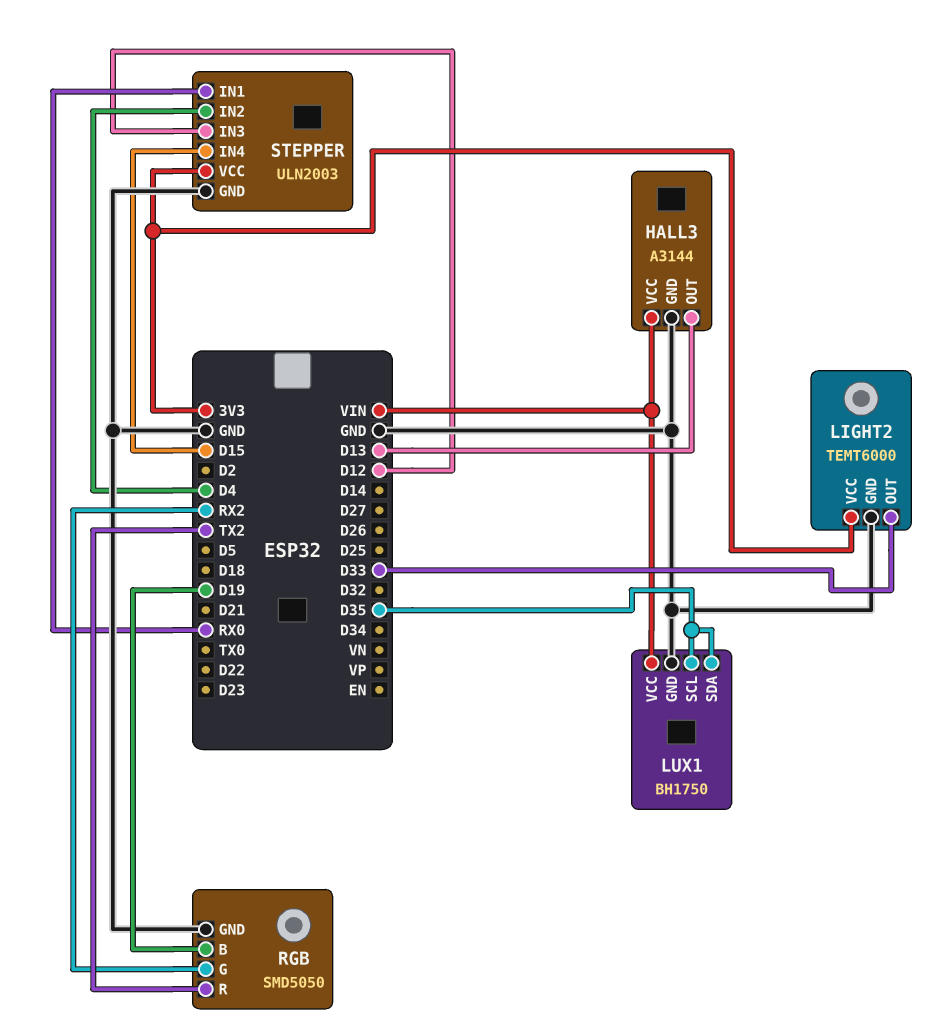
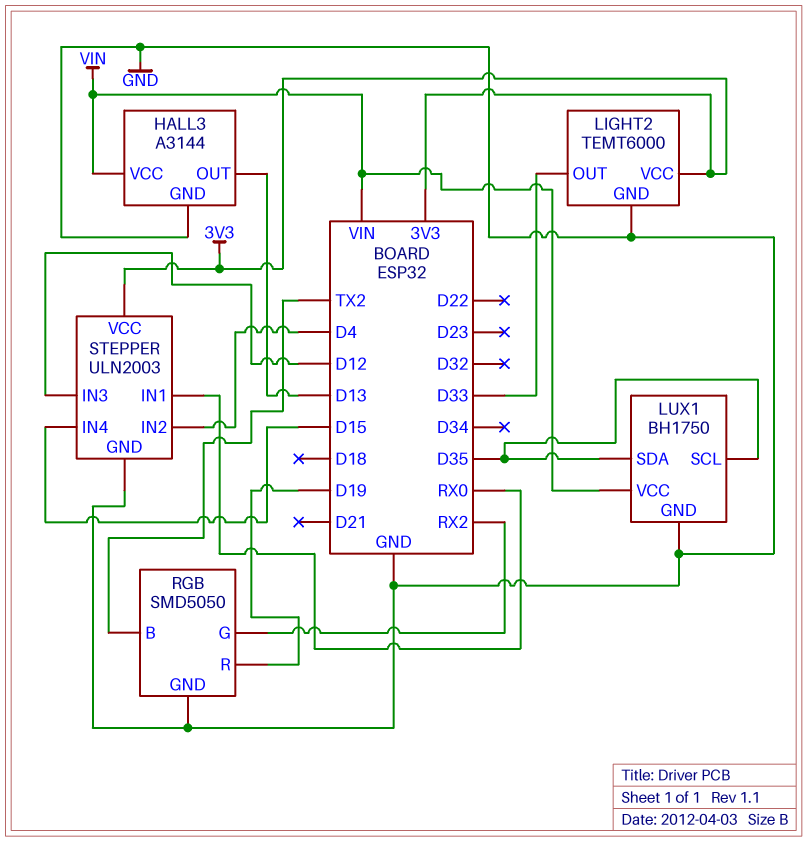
RGB pin B: D19 -> TX2
RGB pin R: TX2 -> D19

